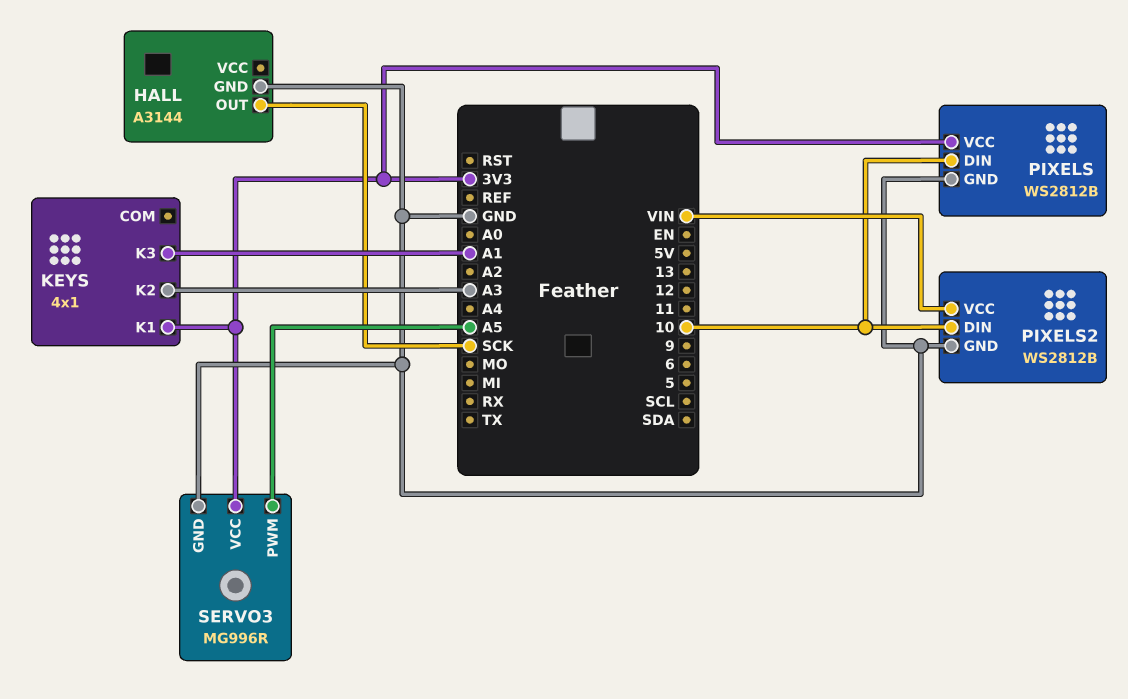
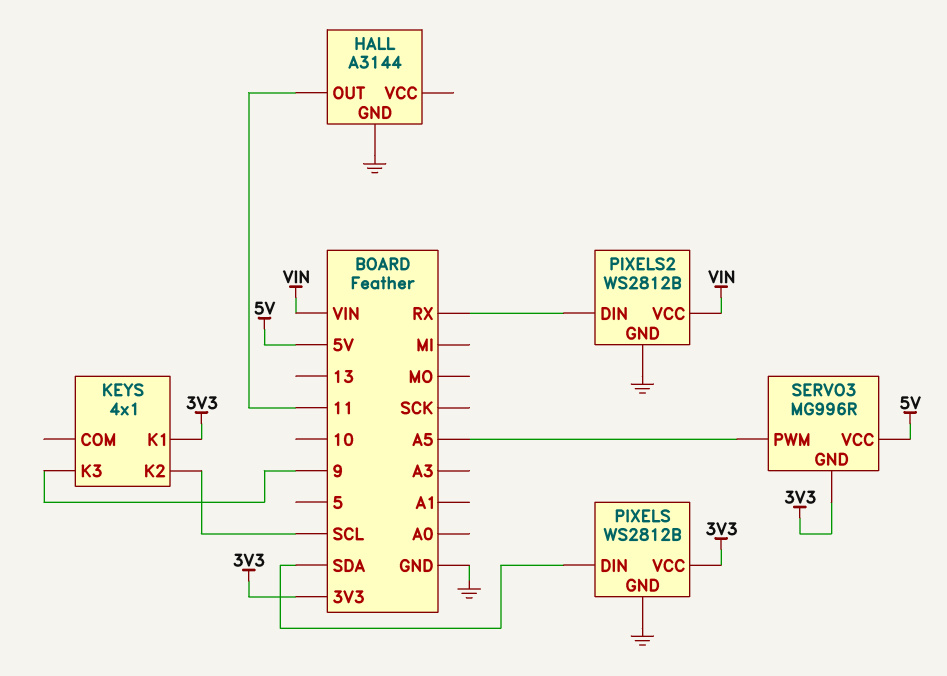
HALL pin OUT: SCK -> 11
KEYS pin K2: A3 -> SCL
KEYS pin K3: A1 -> 9
PIXELS pin DIN: 10 -> SDA
PIXELS2 pin DIN: 10 -> RX
SERVO3 pin GND: GND -> 3V3
SERVO3 pin VCC: 3V3 -> 5V

